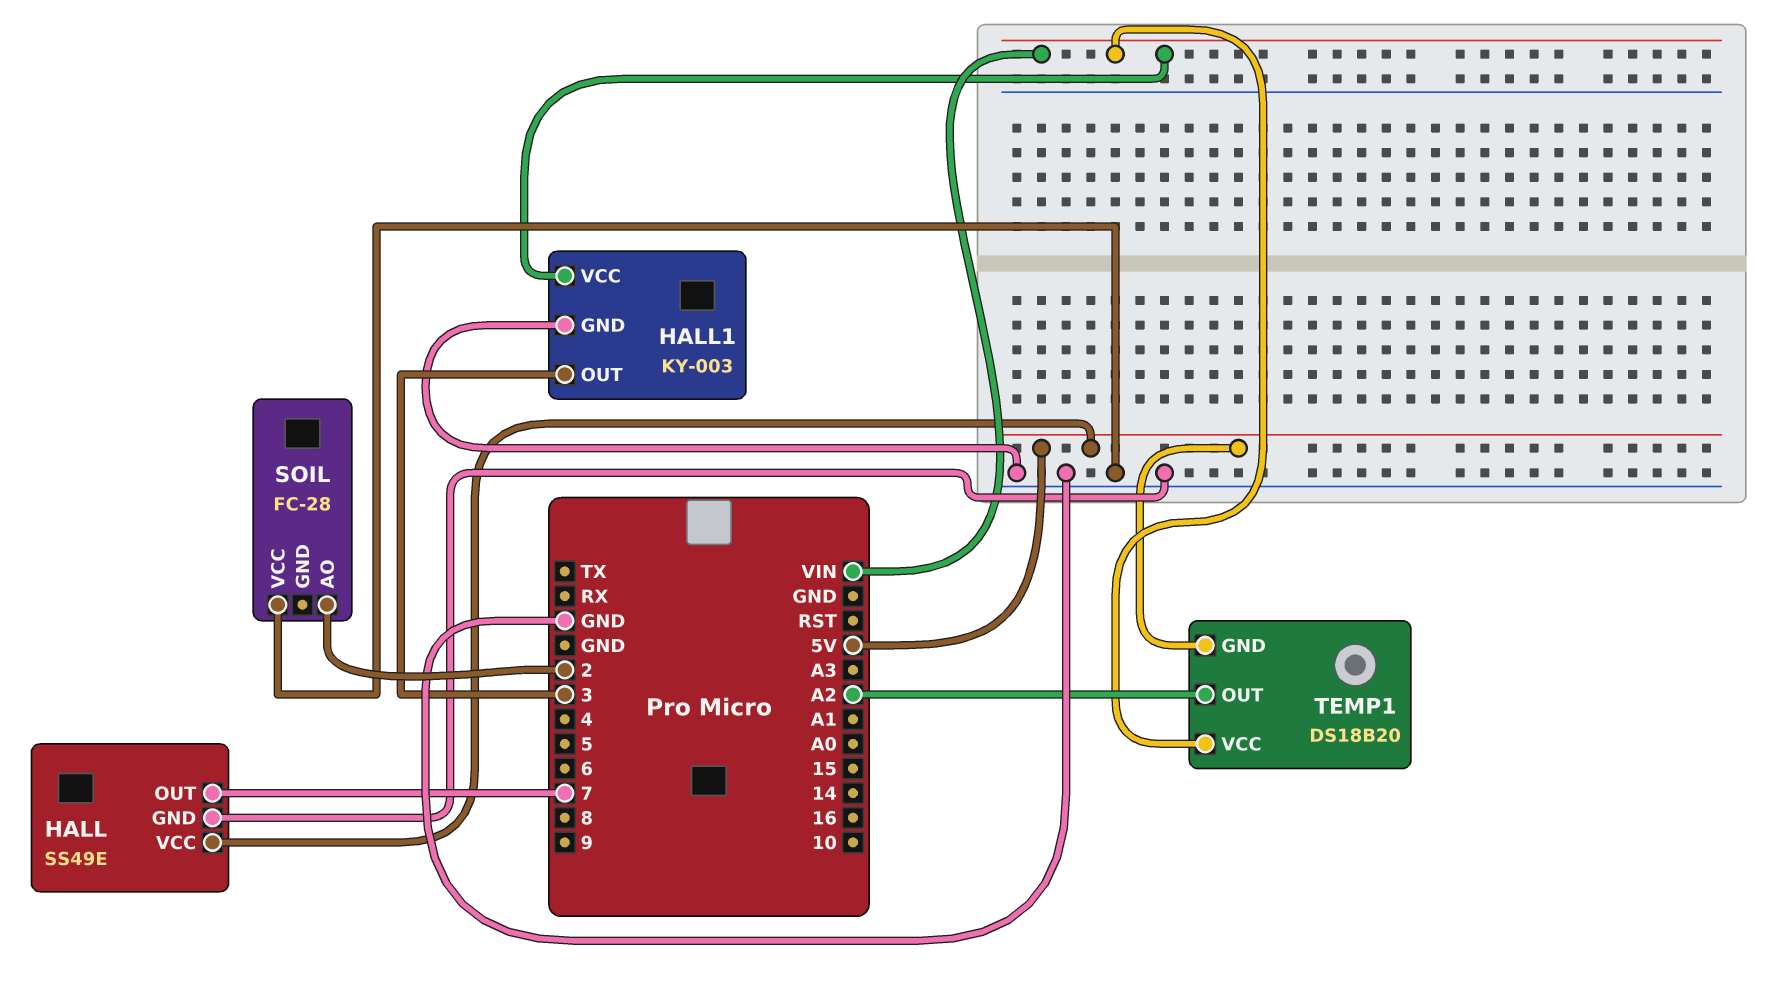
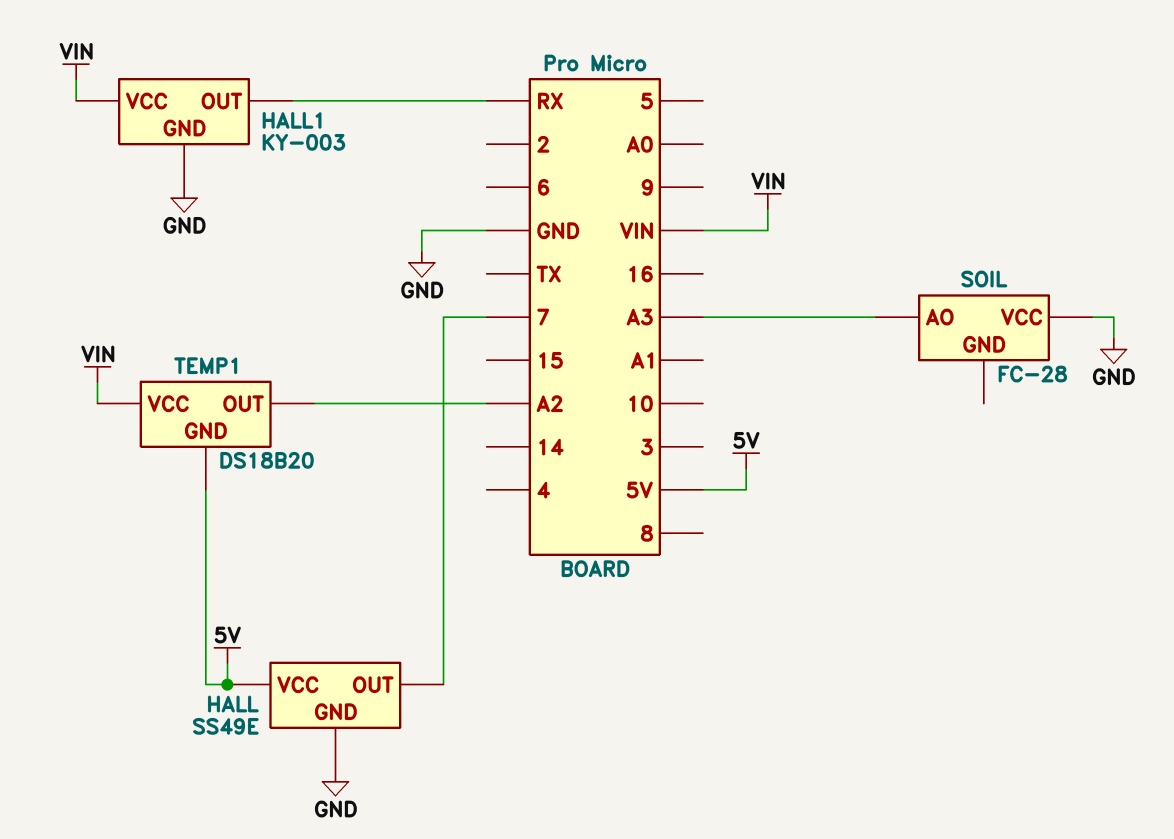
HALL1 pin OUT: 3 -> RX
SOIL pin AO: 2 -> A3

